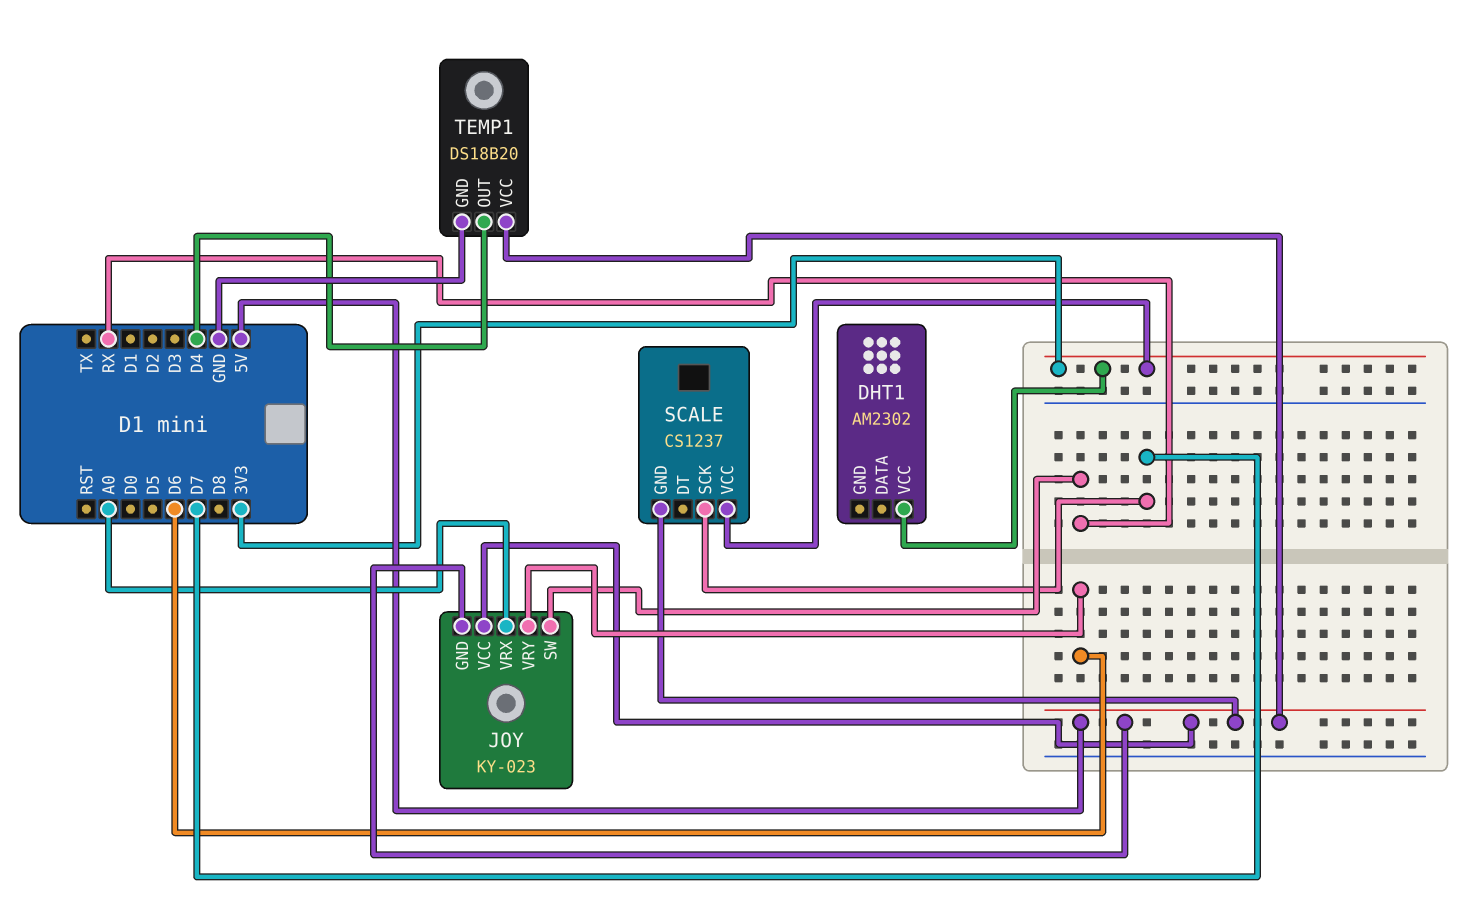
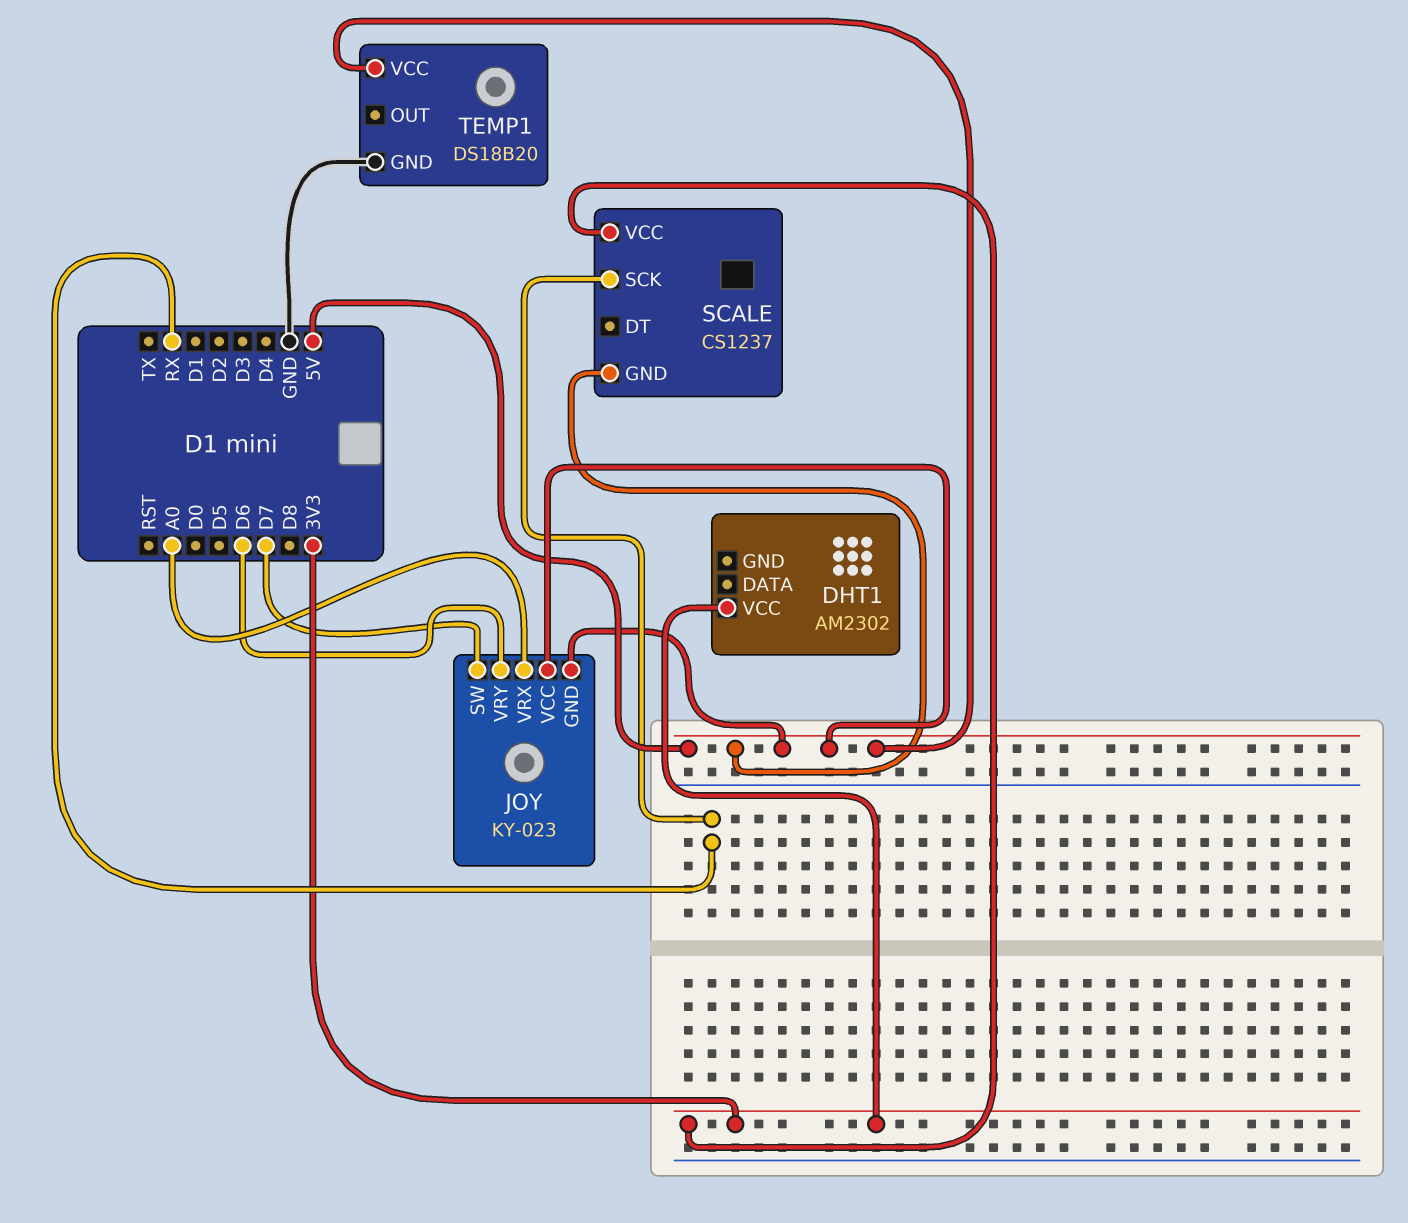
JOY pin SW: RX -> D7
SCALE pin SCK: D7 -> RX
TEMP1 pin OUT: D4 -> none

